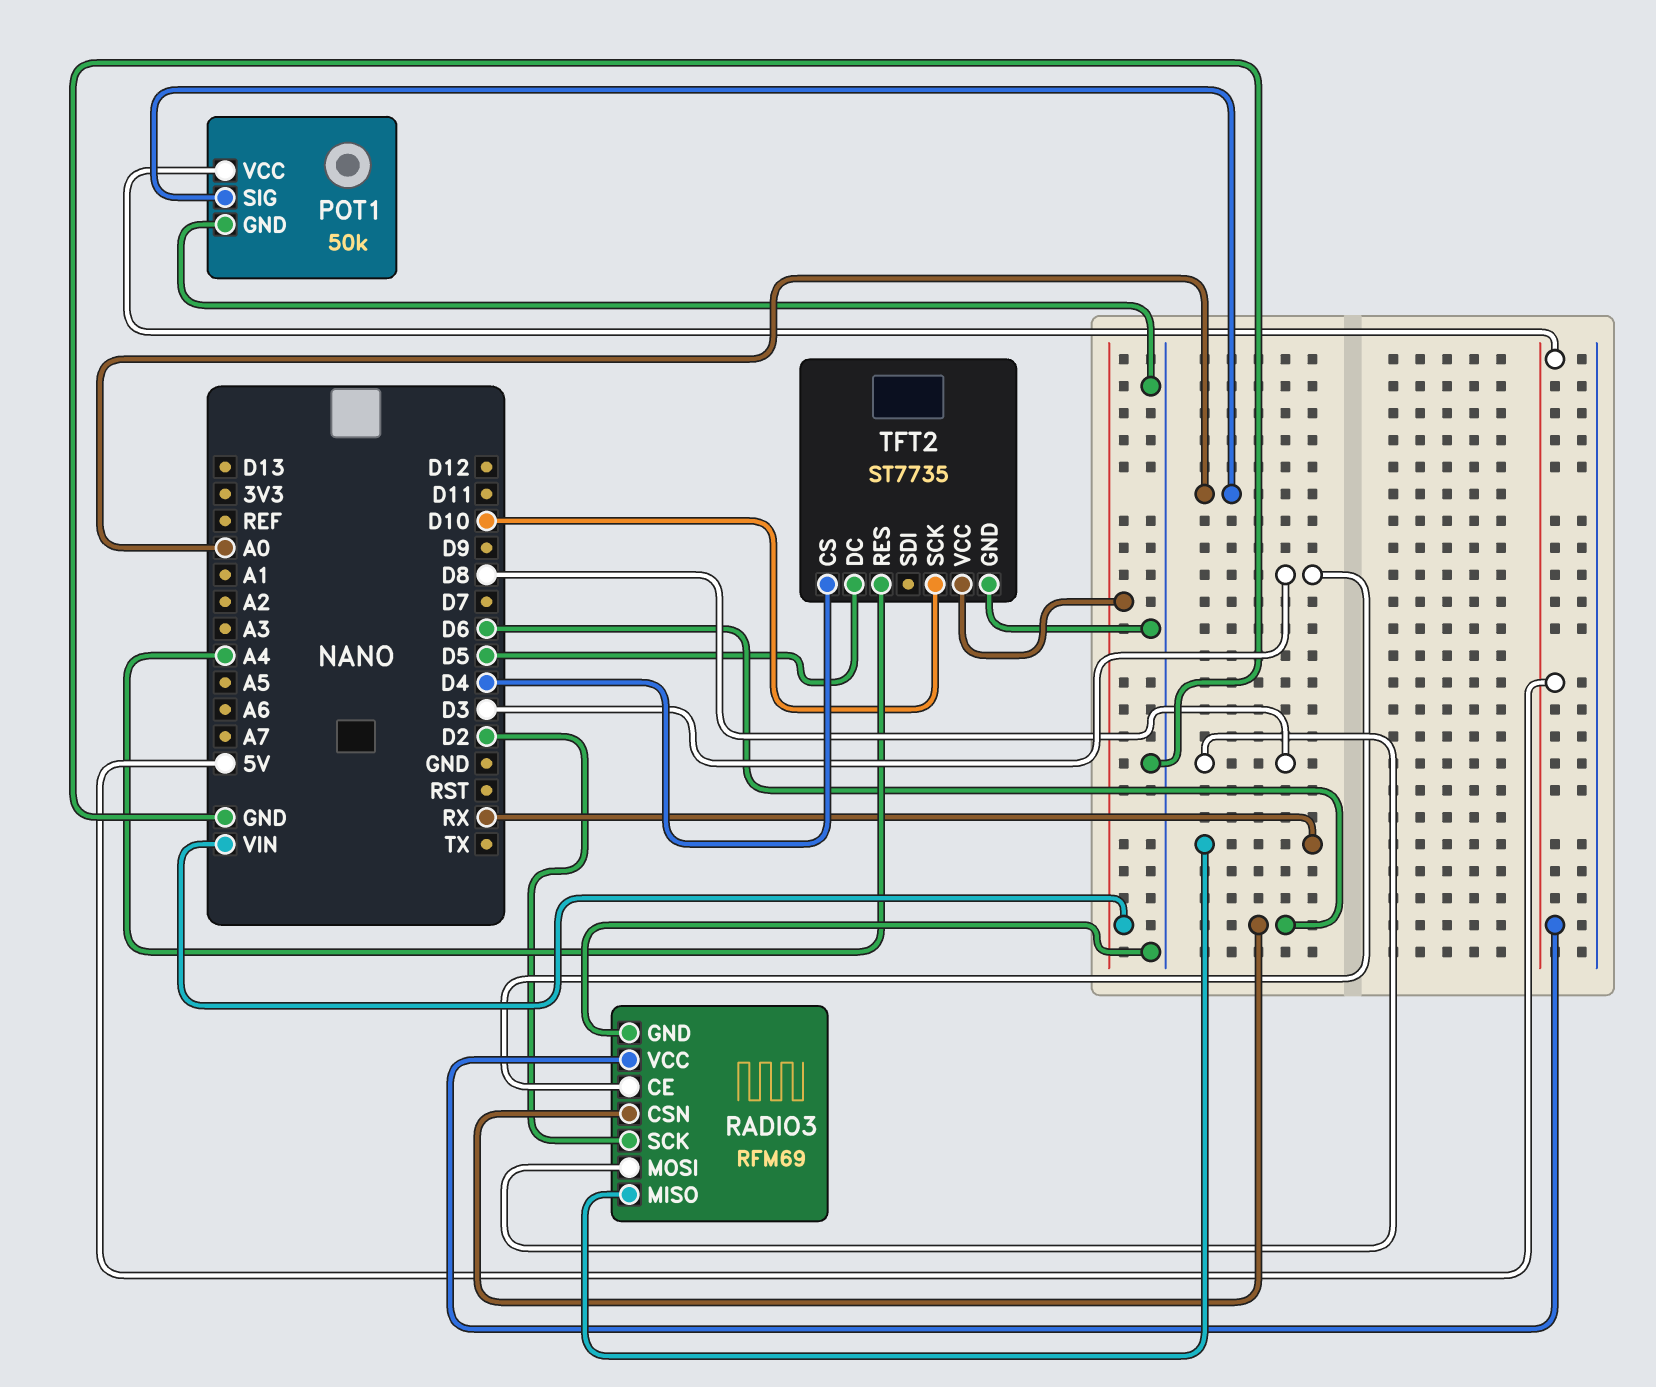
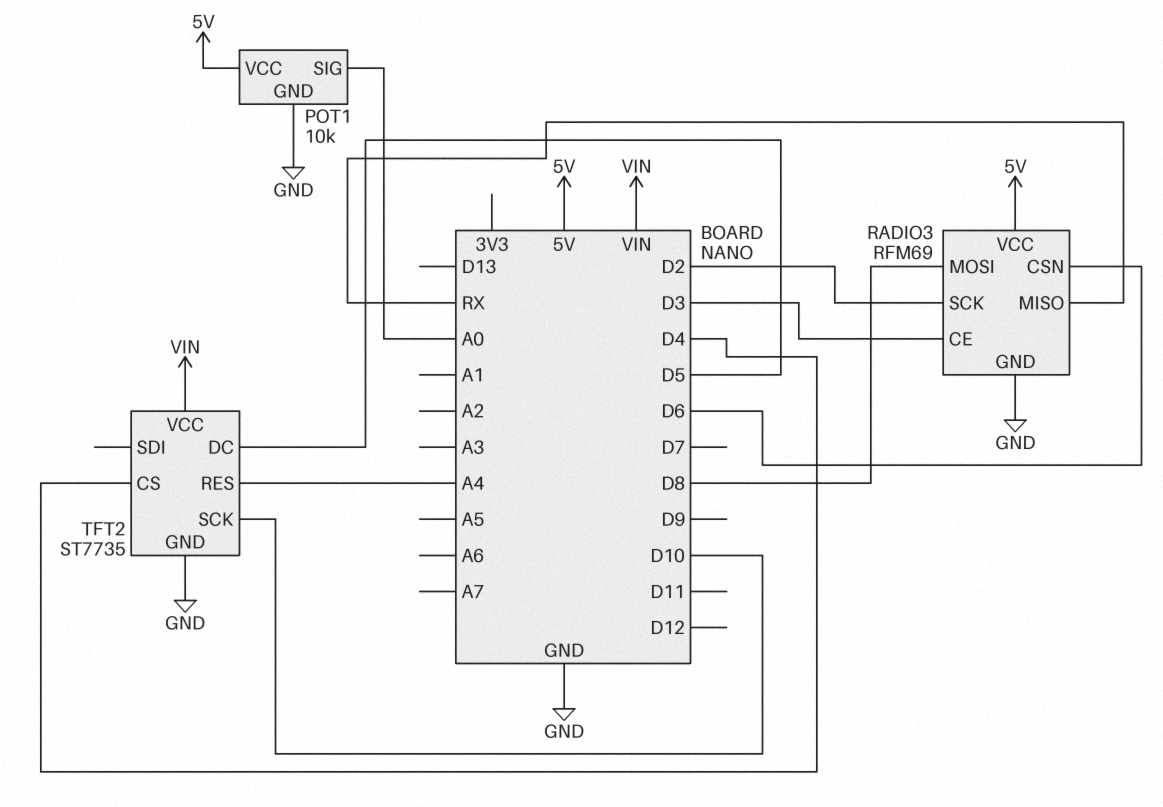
POT1: 50k -> 10k

